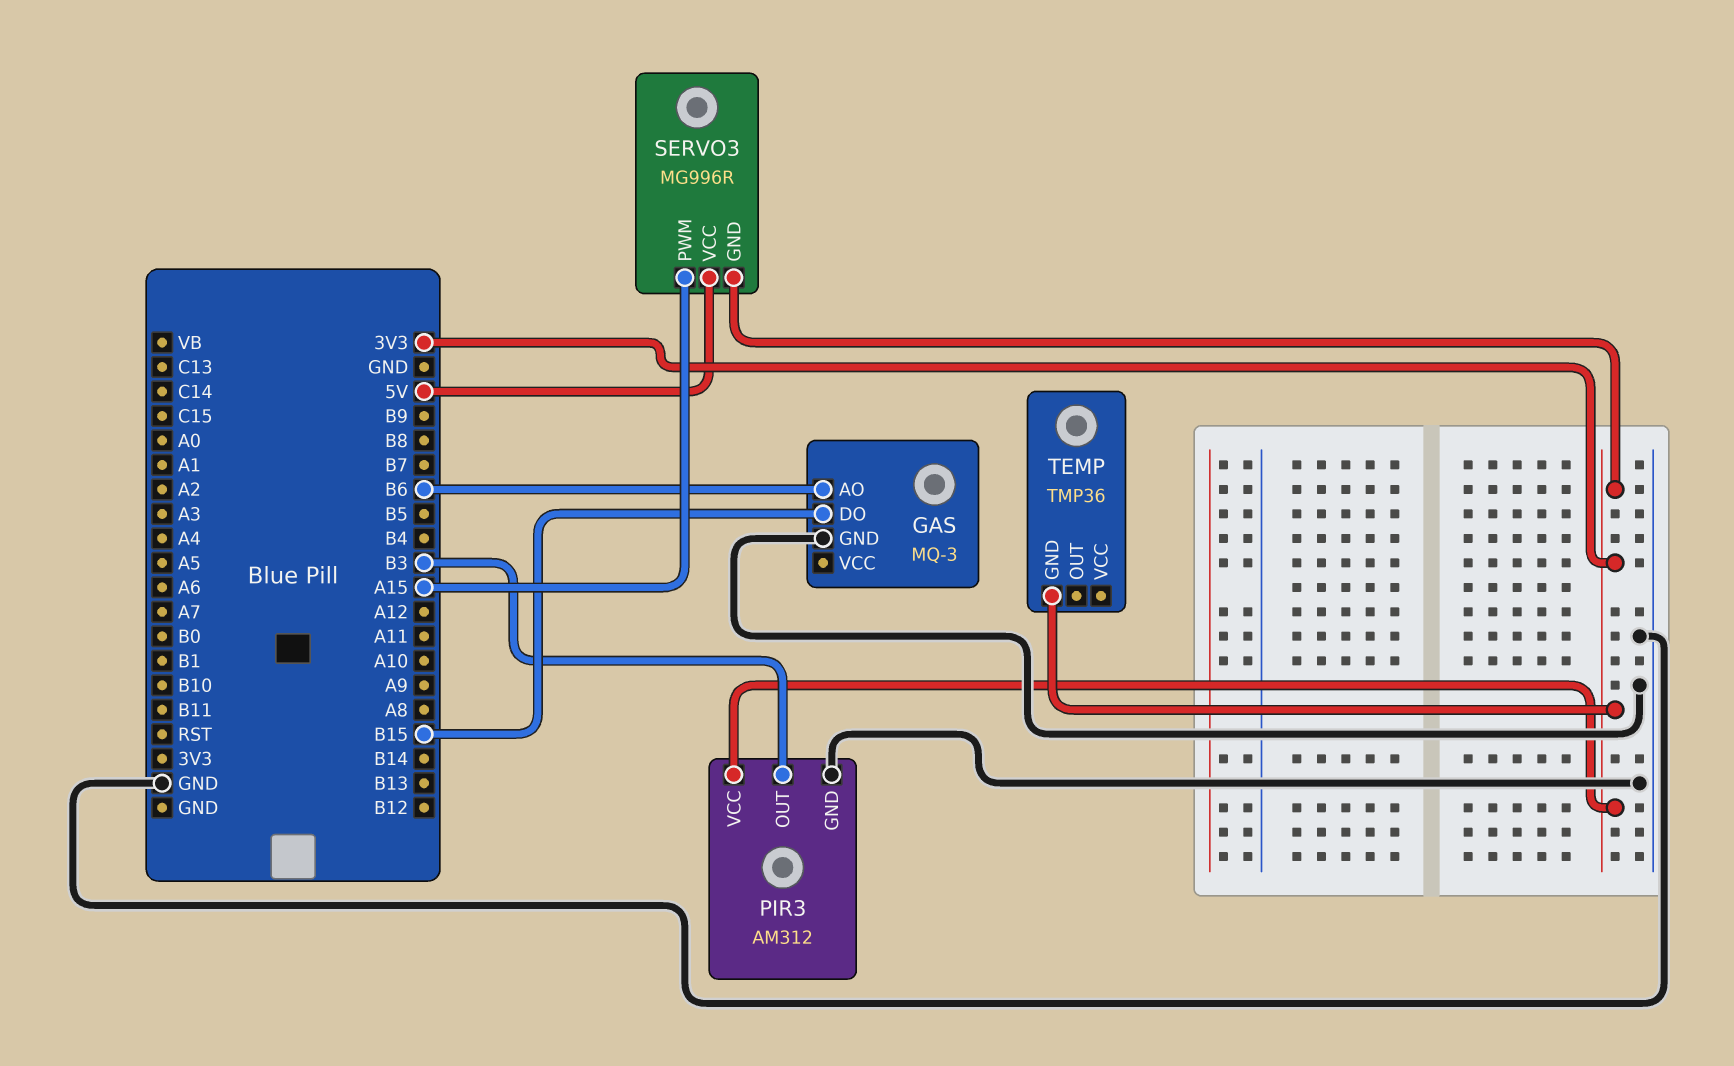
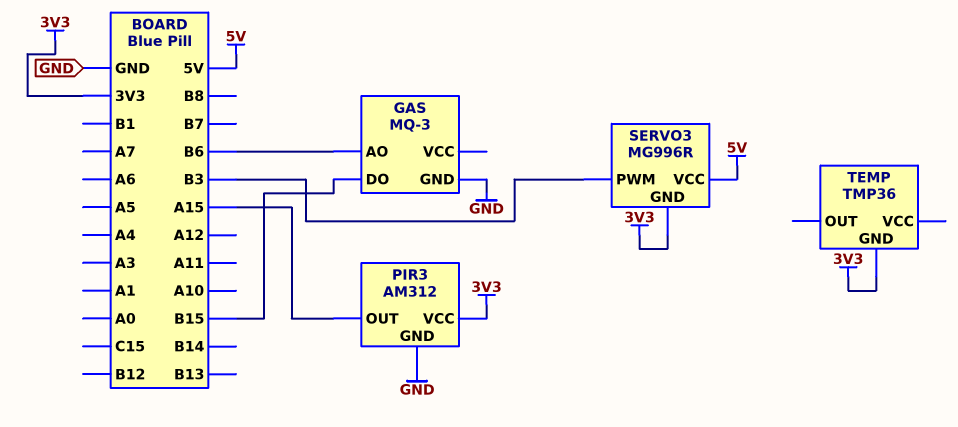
PIR3 pin OUT: B3 -> A15
SERVO3 pin PWM: A15 -> B3

